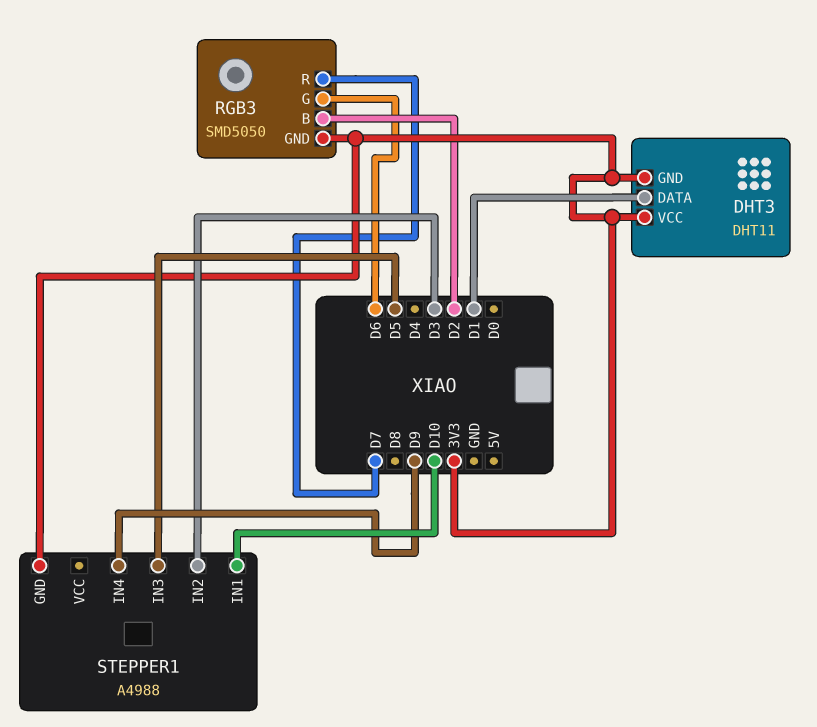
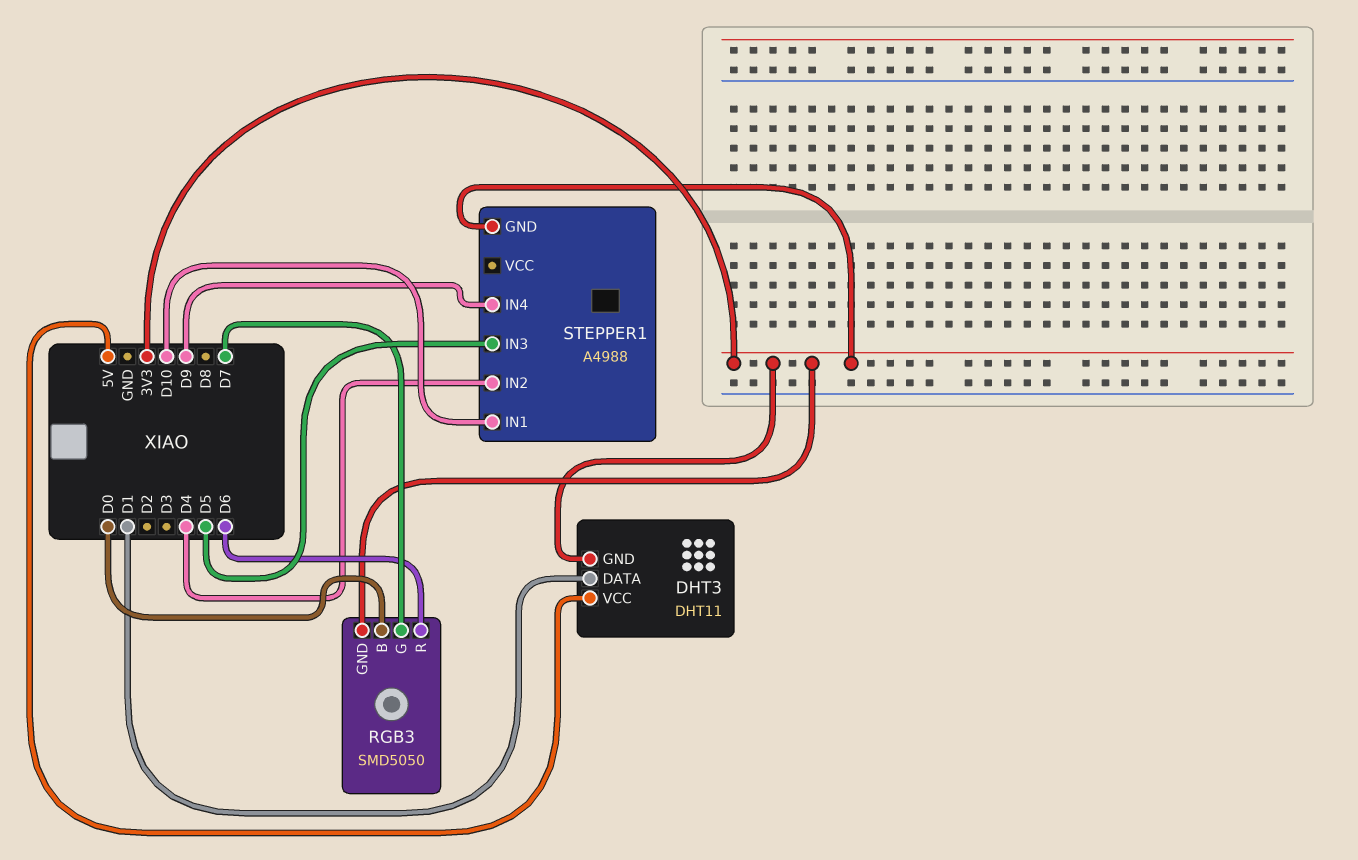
DHT3 pin VCC: 3V3 -> 5V
RGB3 pin B: D2 -> D0
RGB3 pin G: D6 -> D7
RGB3 pin R: D7 -> D6
STEPPER1 pin IN2: D3 -> D4

